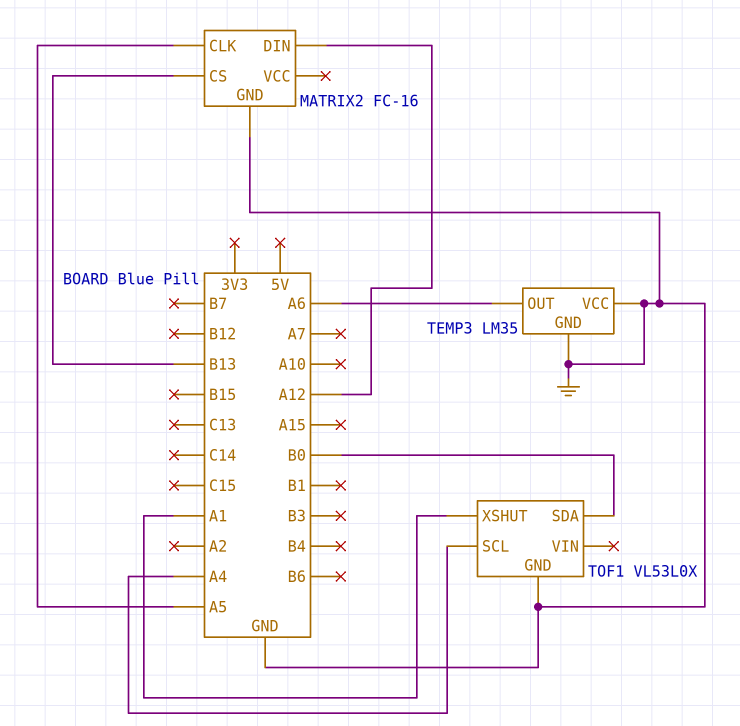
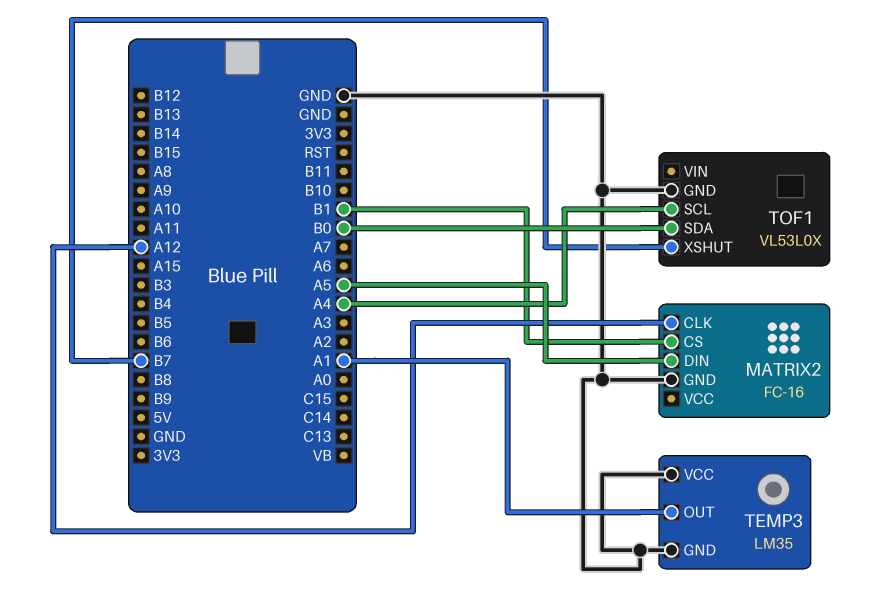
MATRIX2 pin CLK: A5 -> A12
MATRIX2 pin CS: B13 -> B1
MATRIX2 pin DIN: A12 -> A5
TEMP3 pin OUT: A6 -> A1
TOF1 pin XSHUT: A1 -> B7

